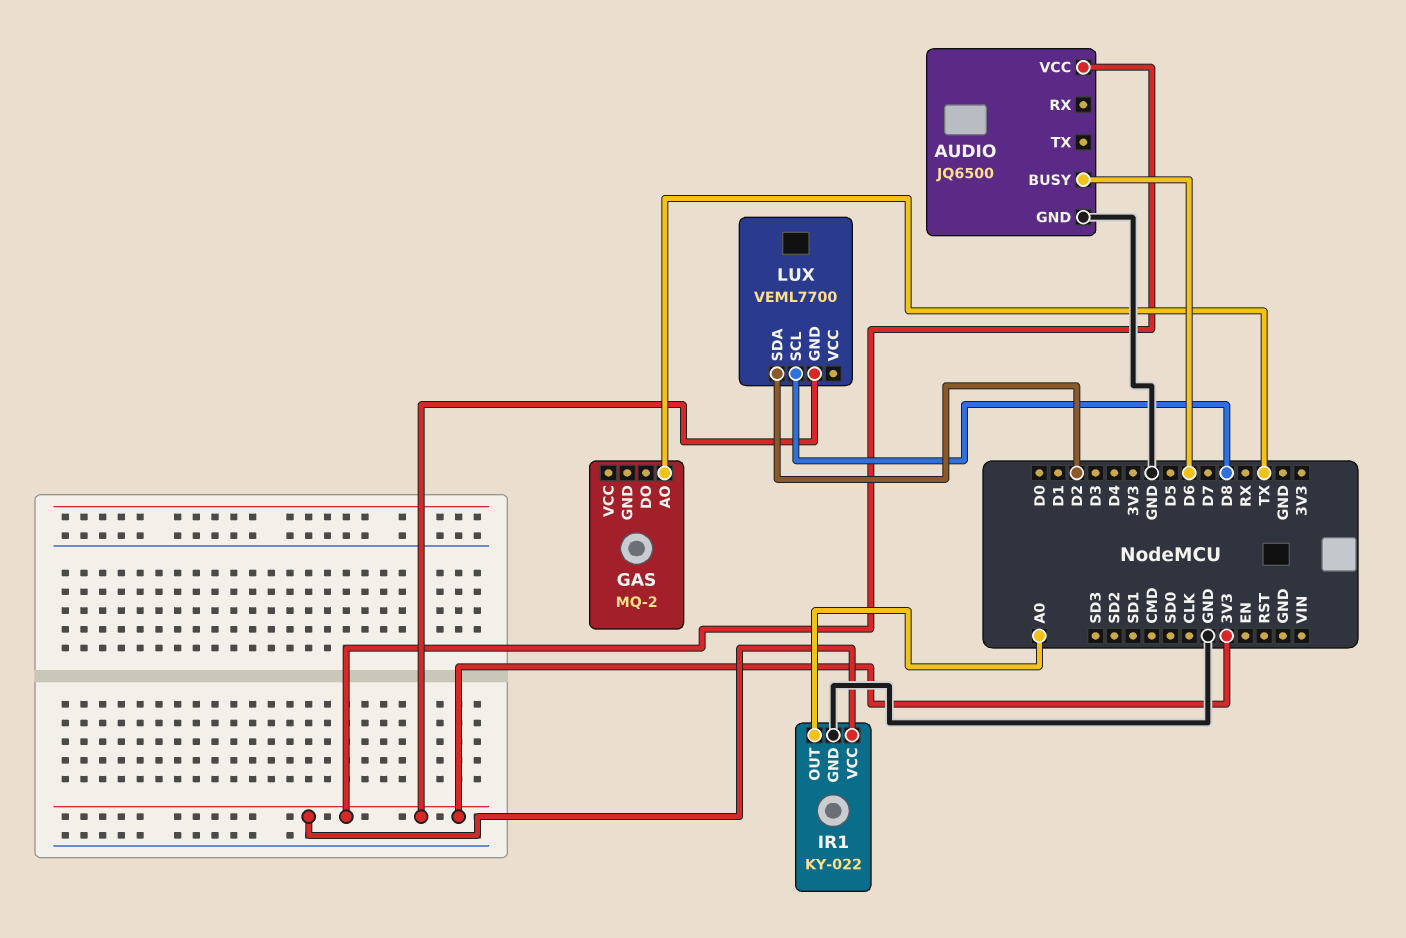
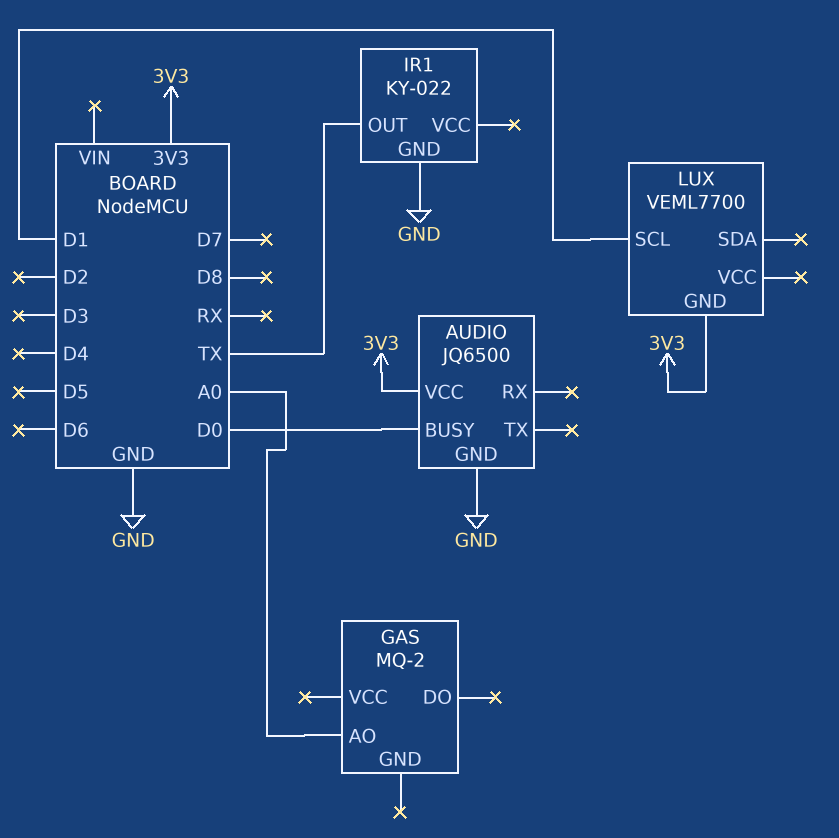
AUDIO pin BUSY: D6 -> D0
GAS pin AO: TX -> A0
IR1 pin OUT: A0 -> TX
IR1 pin VCC: 3V3 -> none
LUX pin SCL: D8 -> D1
LUX pin SDA: D2 -> none

